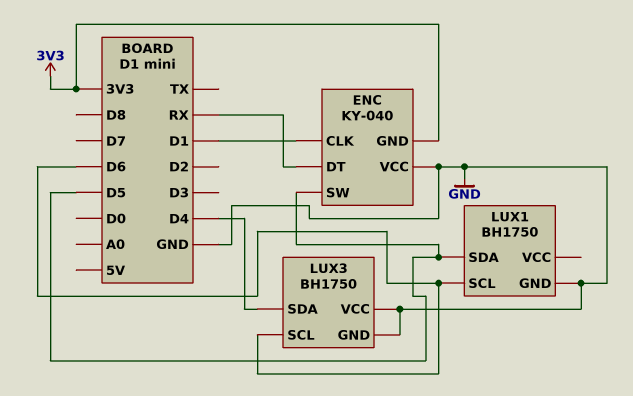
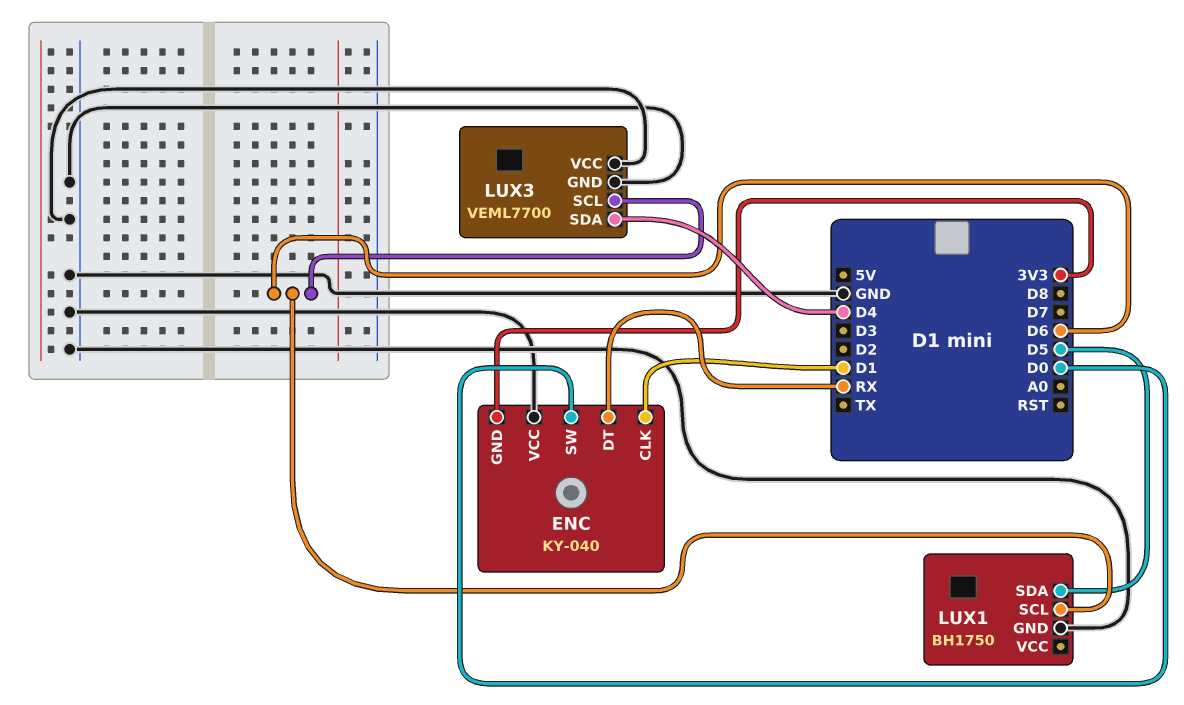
ENC pin SW: D5 -> D0
LUX3: BH1750 -> VEML7700

